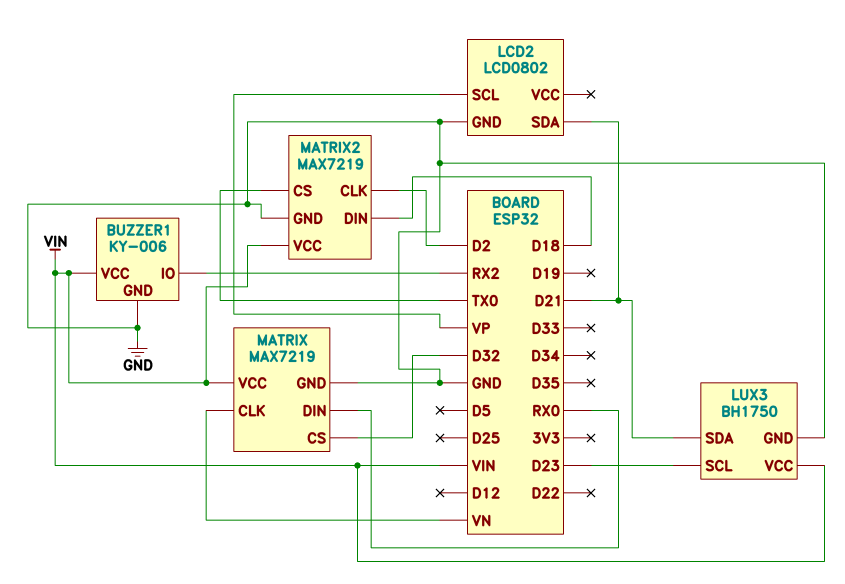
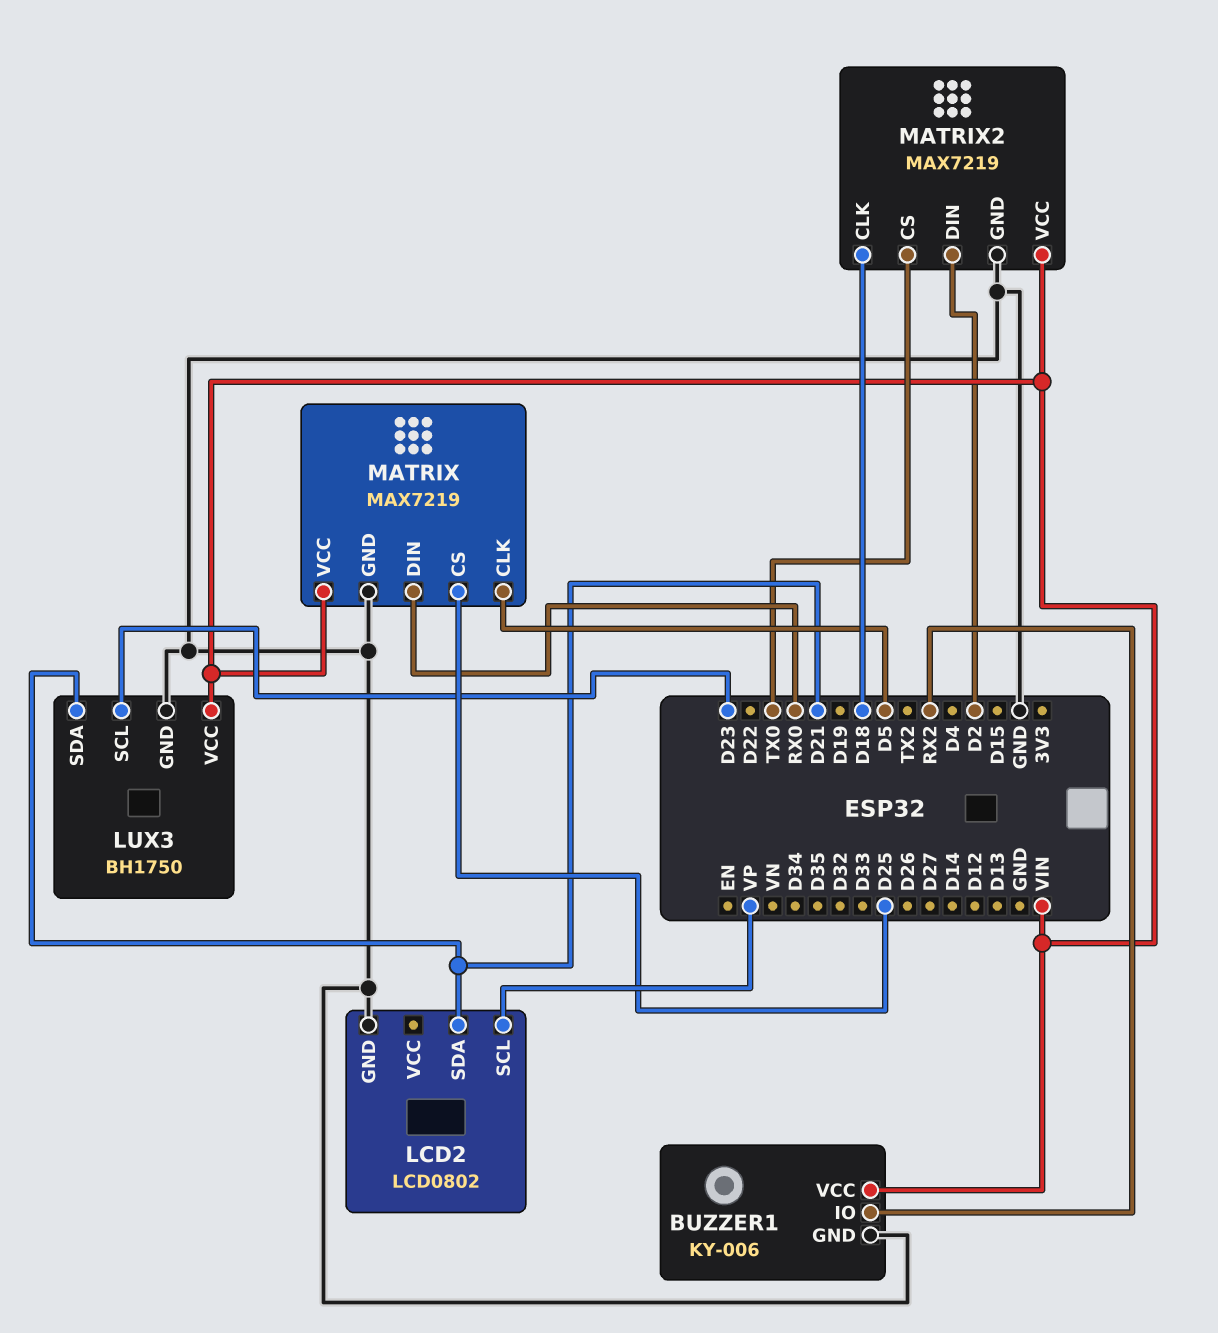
MATRIX pin CLK: VN -> D5
MATRIX pin CS: D32 -> D25
MATRIX2 pin CLK: D2 -> D18
MATRIX2 pin DIN: D18 -> D2

